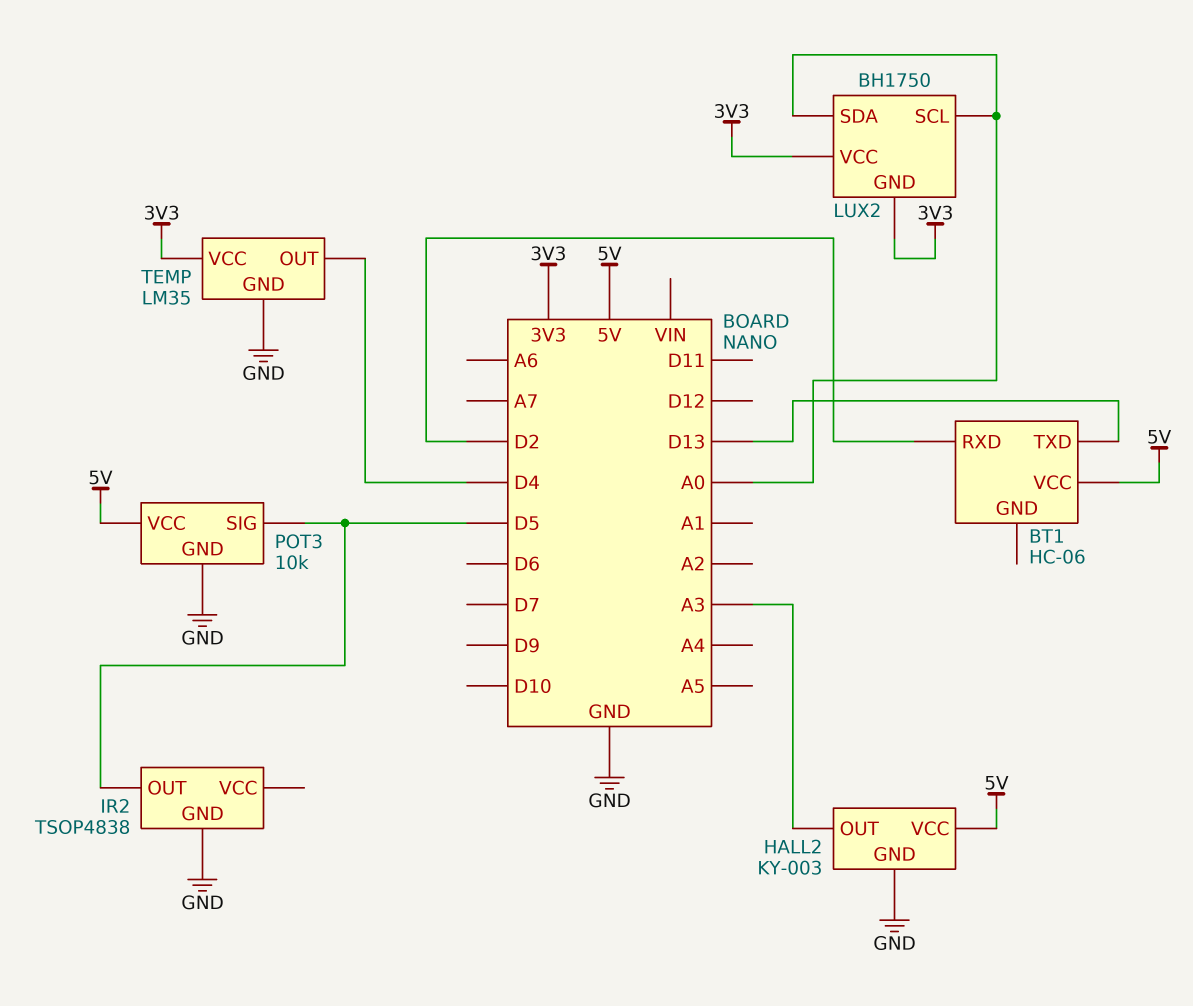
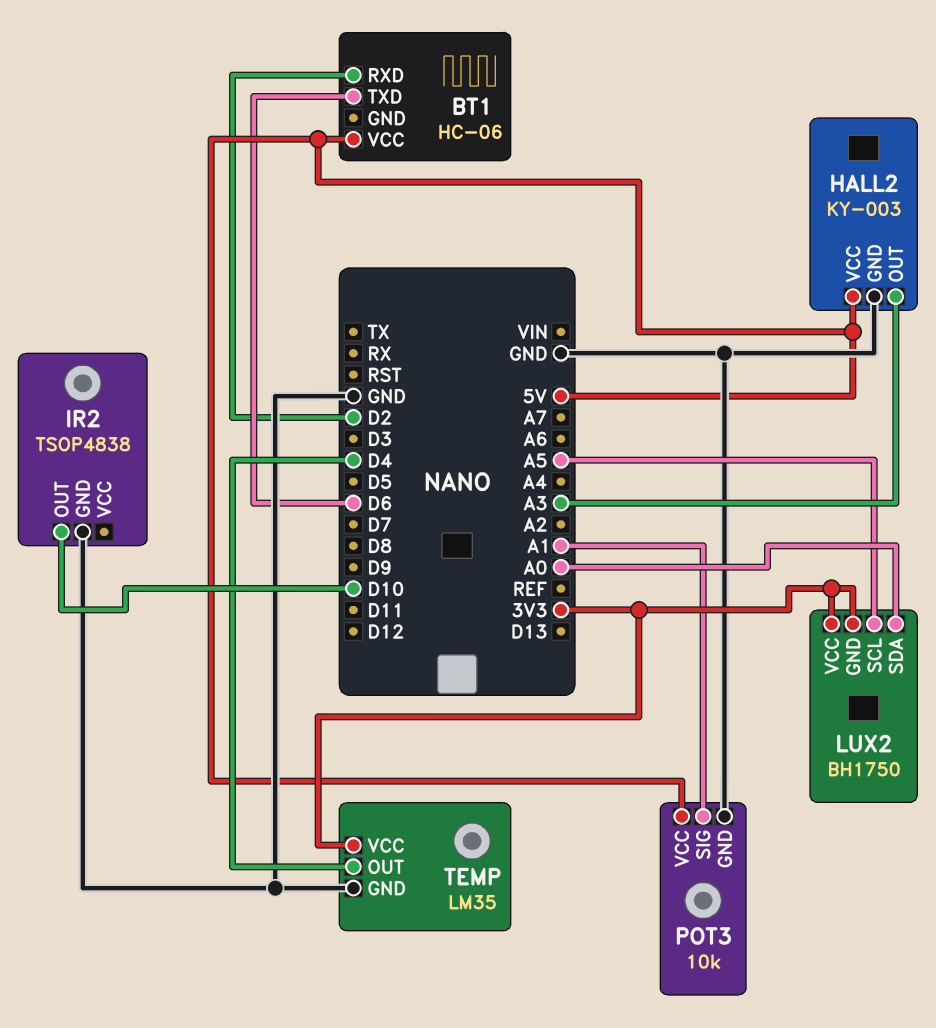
BT1 pin TXD: D13 -> D6
IR2 pin OUT: D5 -> D10
LUX2 pin SCL: A0 -> A5
POT3 pin SIG: D5 -> A1

